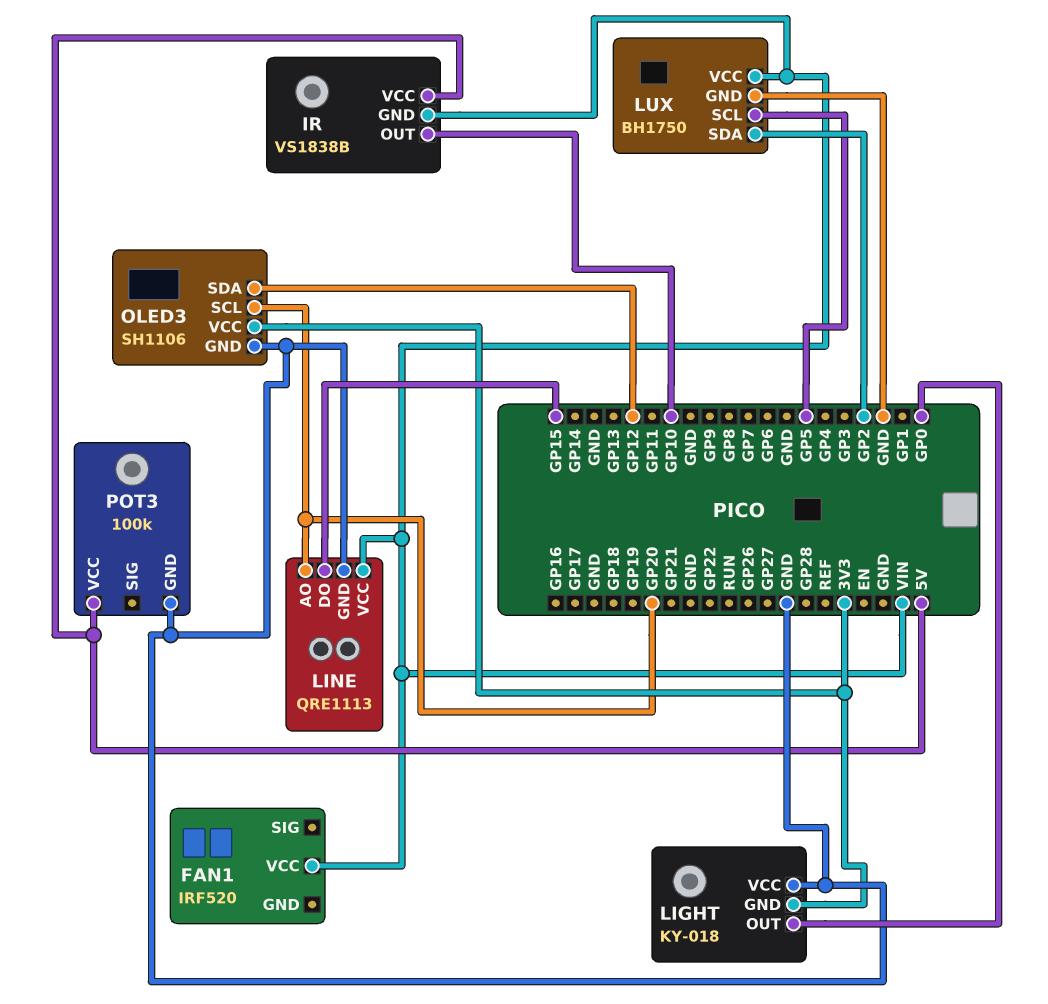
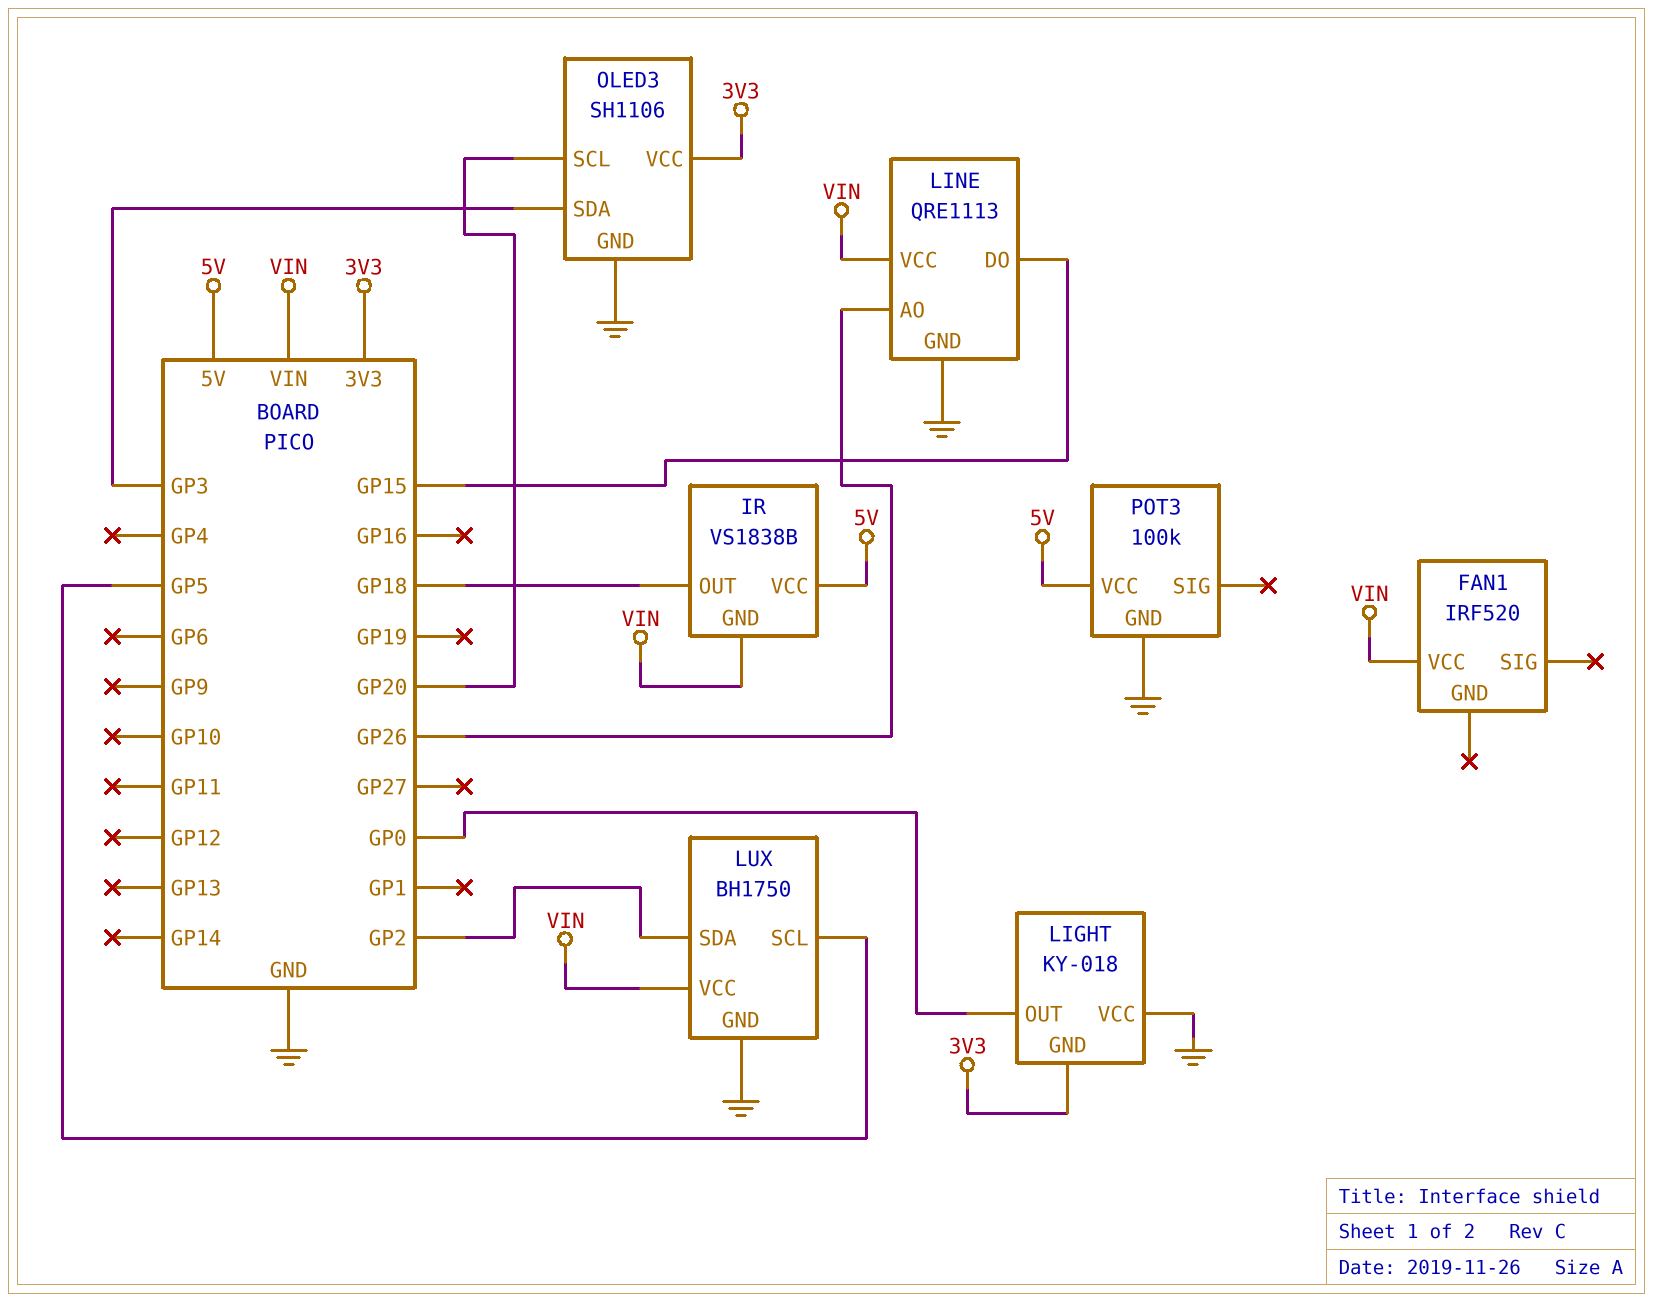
IR pin OUT: GP10 -> GP18
LINE pin AO: GP20 -> GP26
OLED3 pin SDA: GP12 -> GP3

